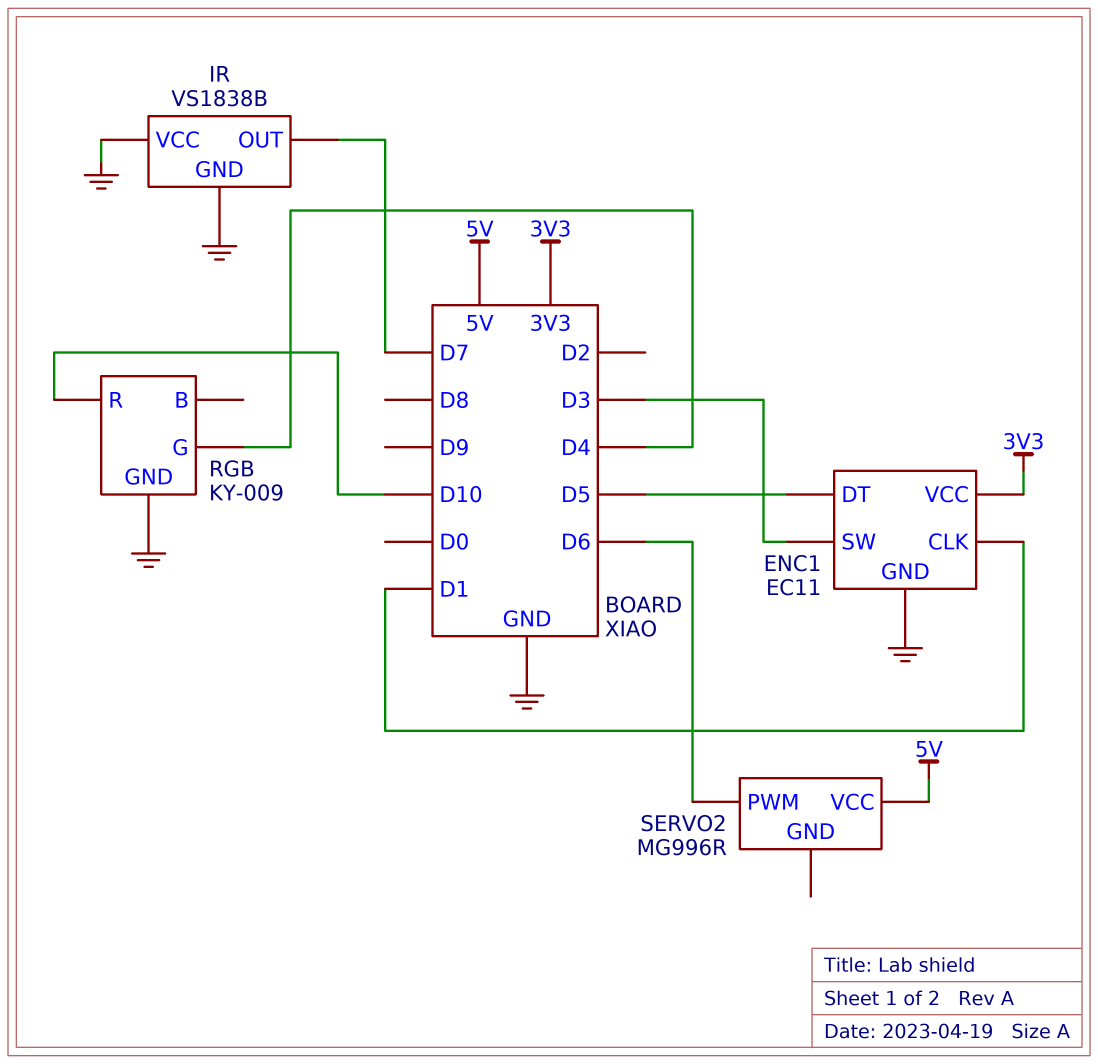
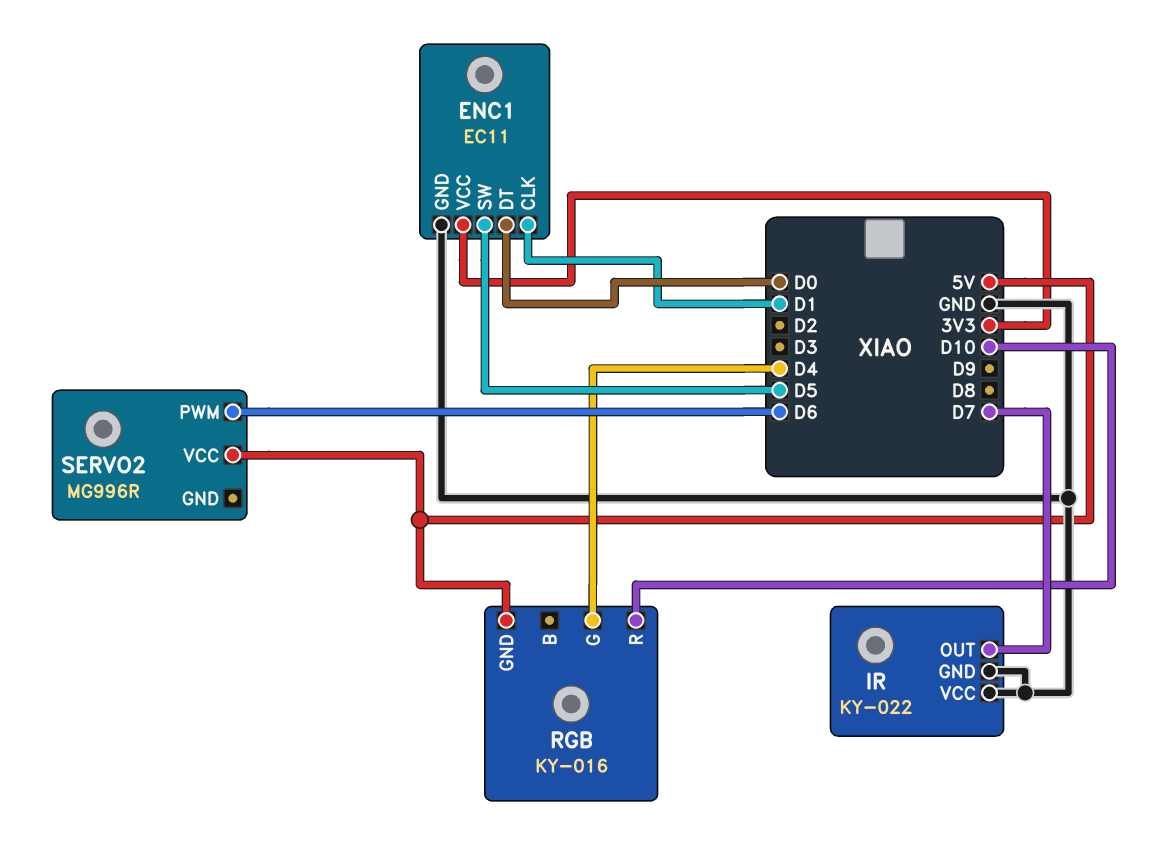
ENC1 pin DT: D5 -> D0
ENC1 pin SW: D3 -> D5
IR: VS1838B -> KY-022
RGB: KY-009 -> KY-016
RGB pin GND: GND -> 5V

